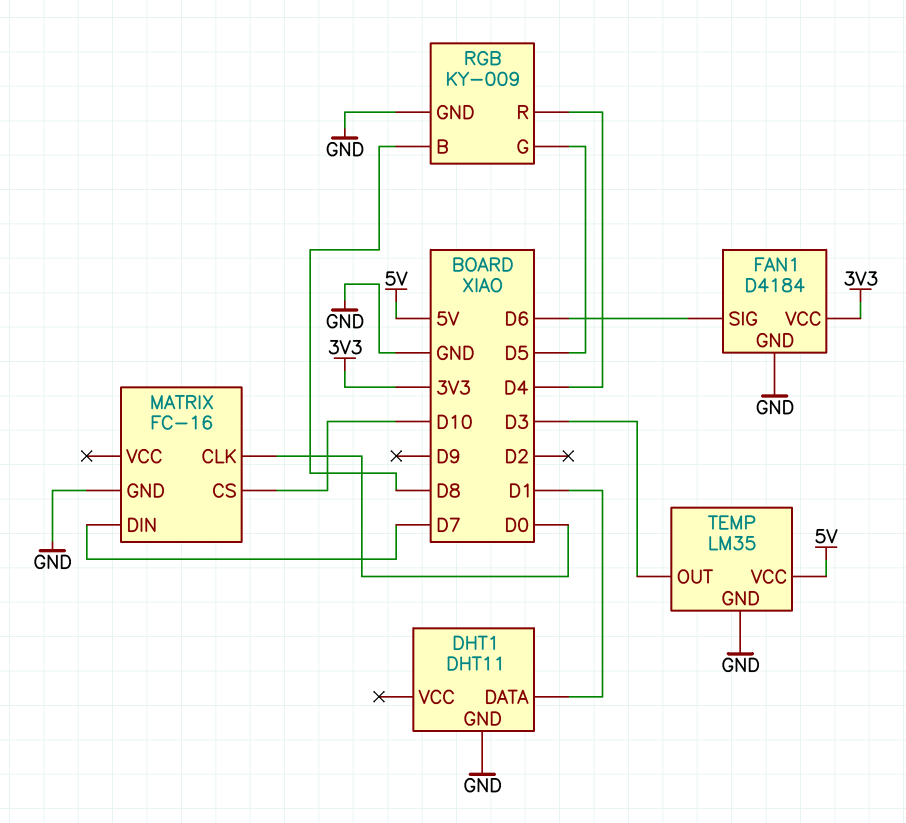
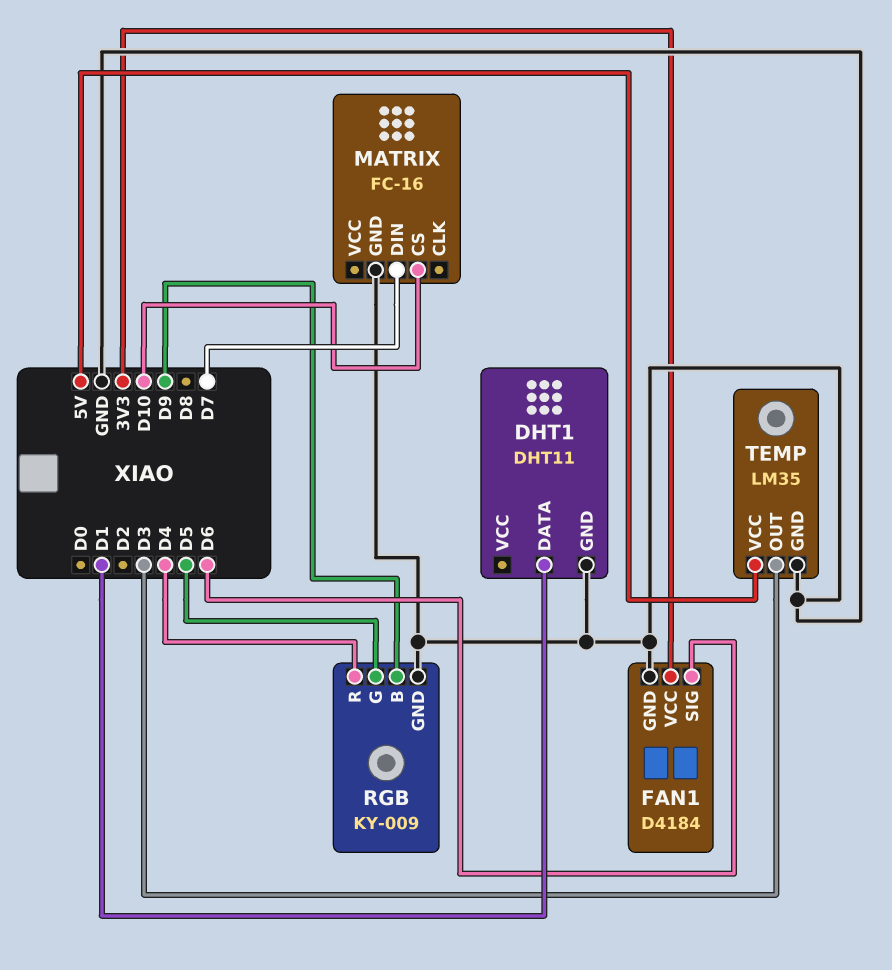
MATRIX pin CLK: D0 -> none
RGB pin B: D8 -> D9

